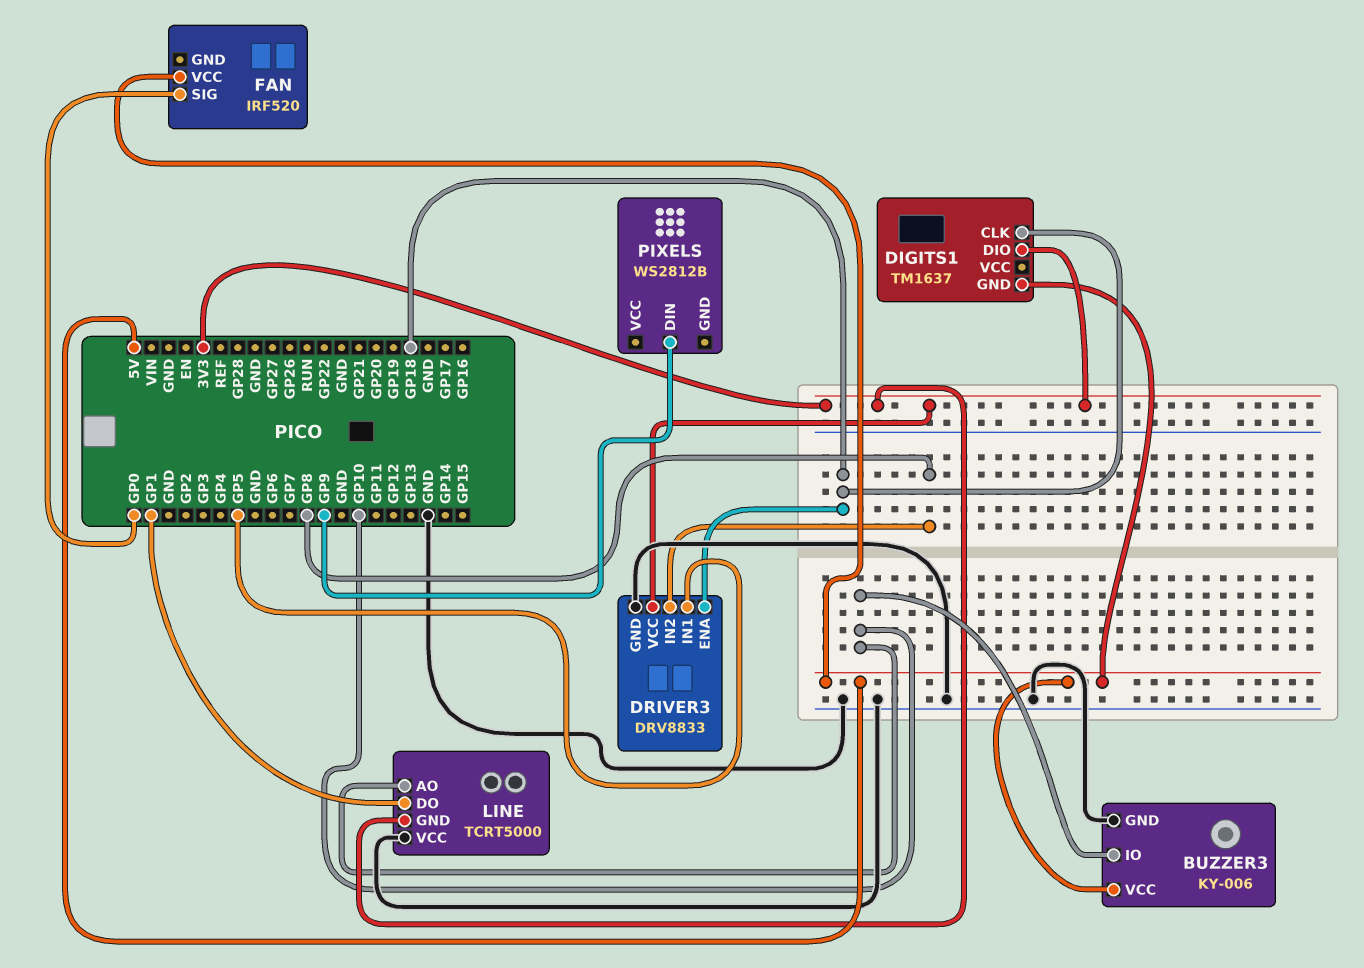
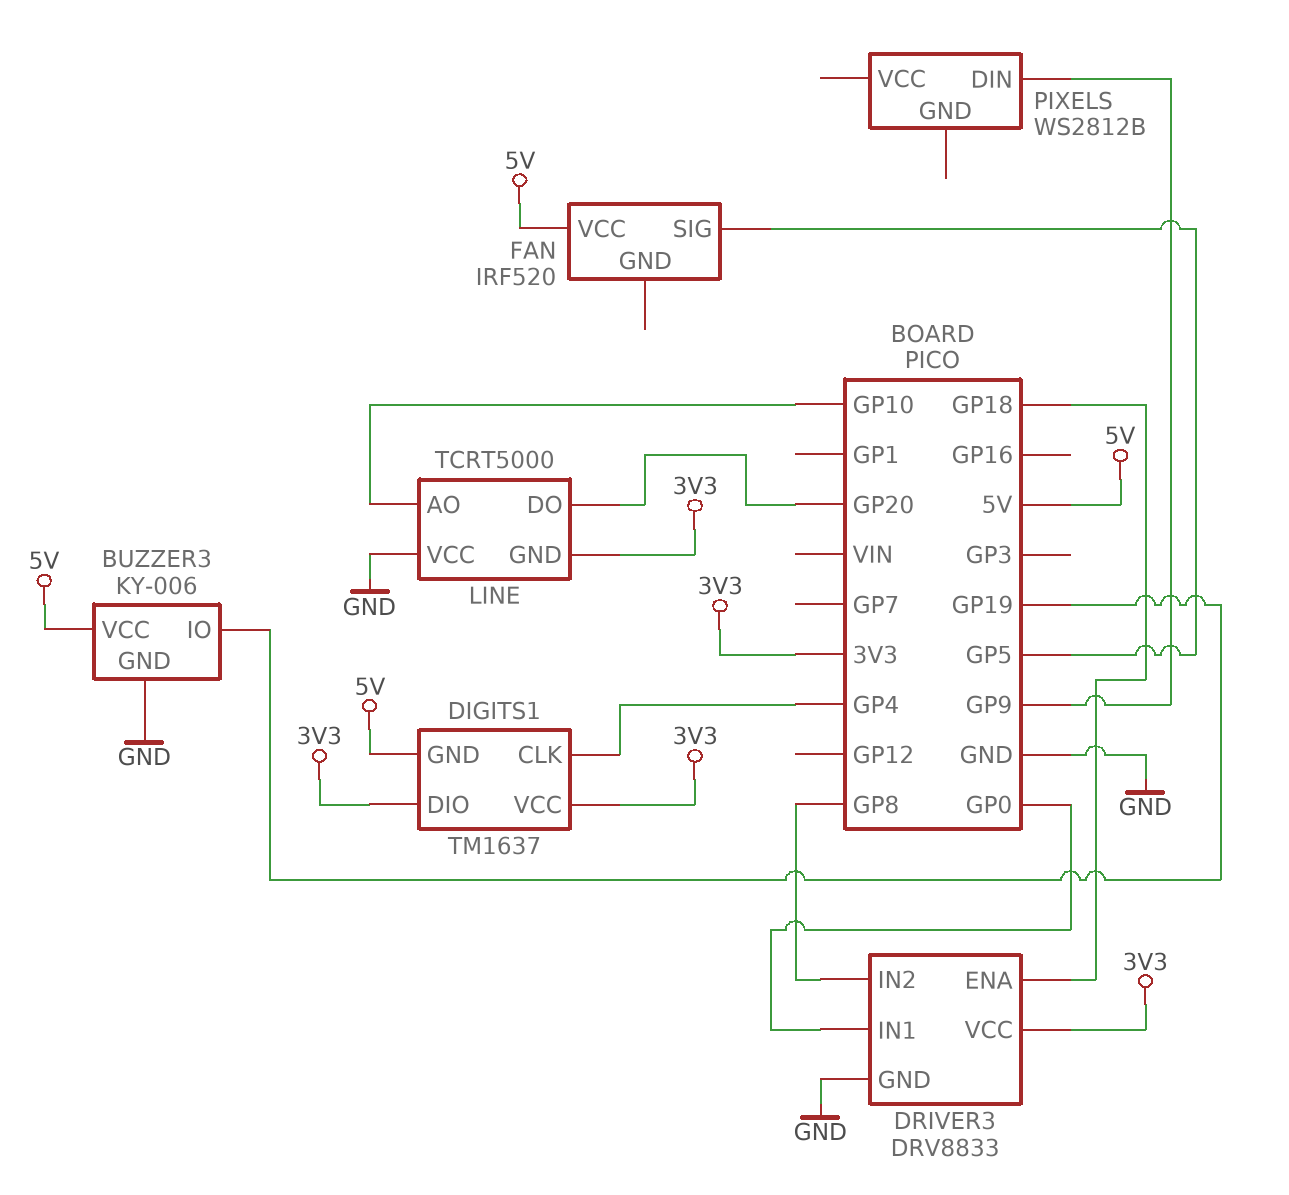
BUZZER3 pin IO: GP10 -> GP19
DIGITS1 pin CLK: GP18 -> GP4
DIGITS1 pin VCC: none -> 3V3
DRIVER3 pin IN1: GP5 -> GP0
FAN pin SIG: GP0 -> GP5
LINE pin DO: GP1 -> GP20

